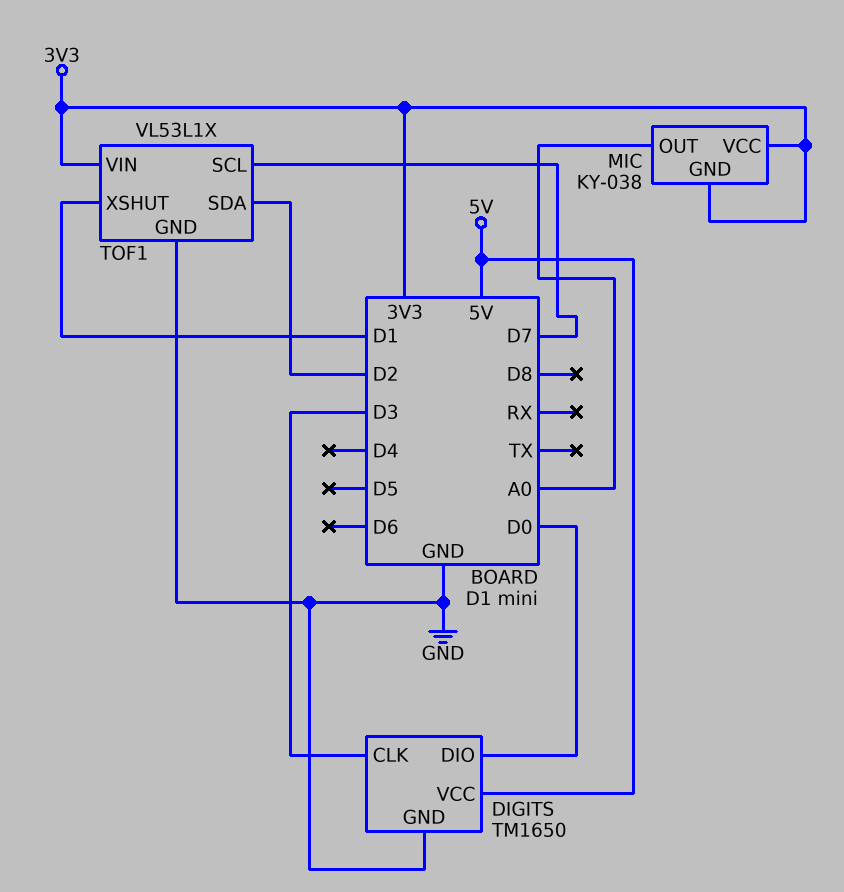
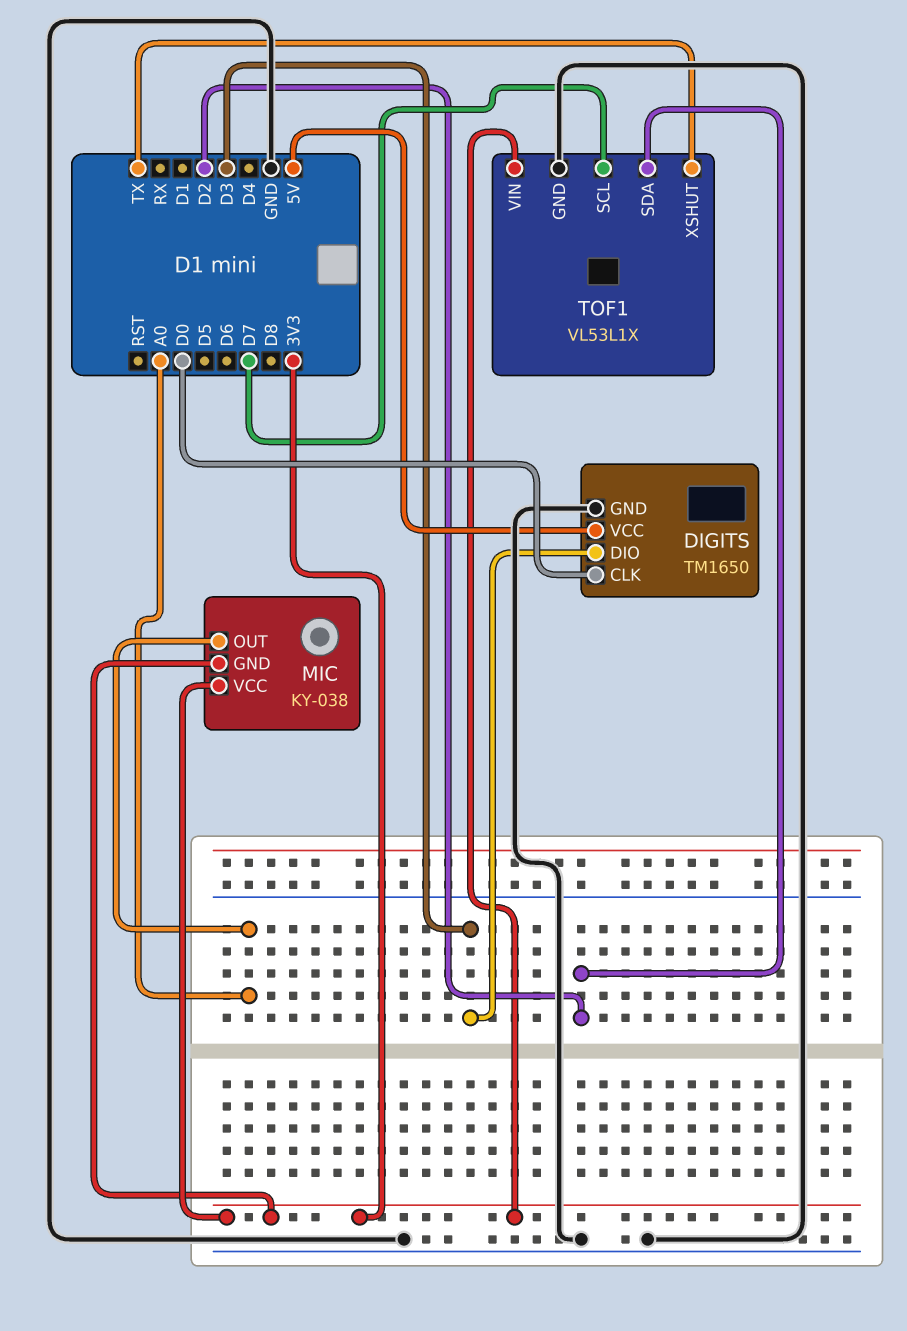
DIGITS pin CLK: D3 -> D0
DIGITS pin DIO: D0 -> D3
TOF1 pin XSHUT: D1 -> TX

